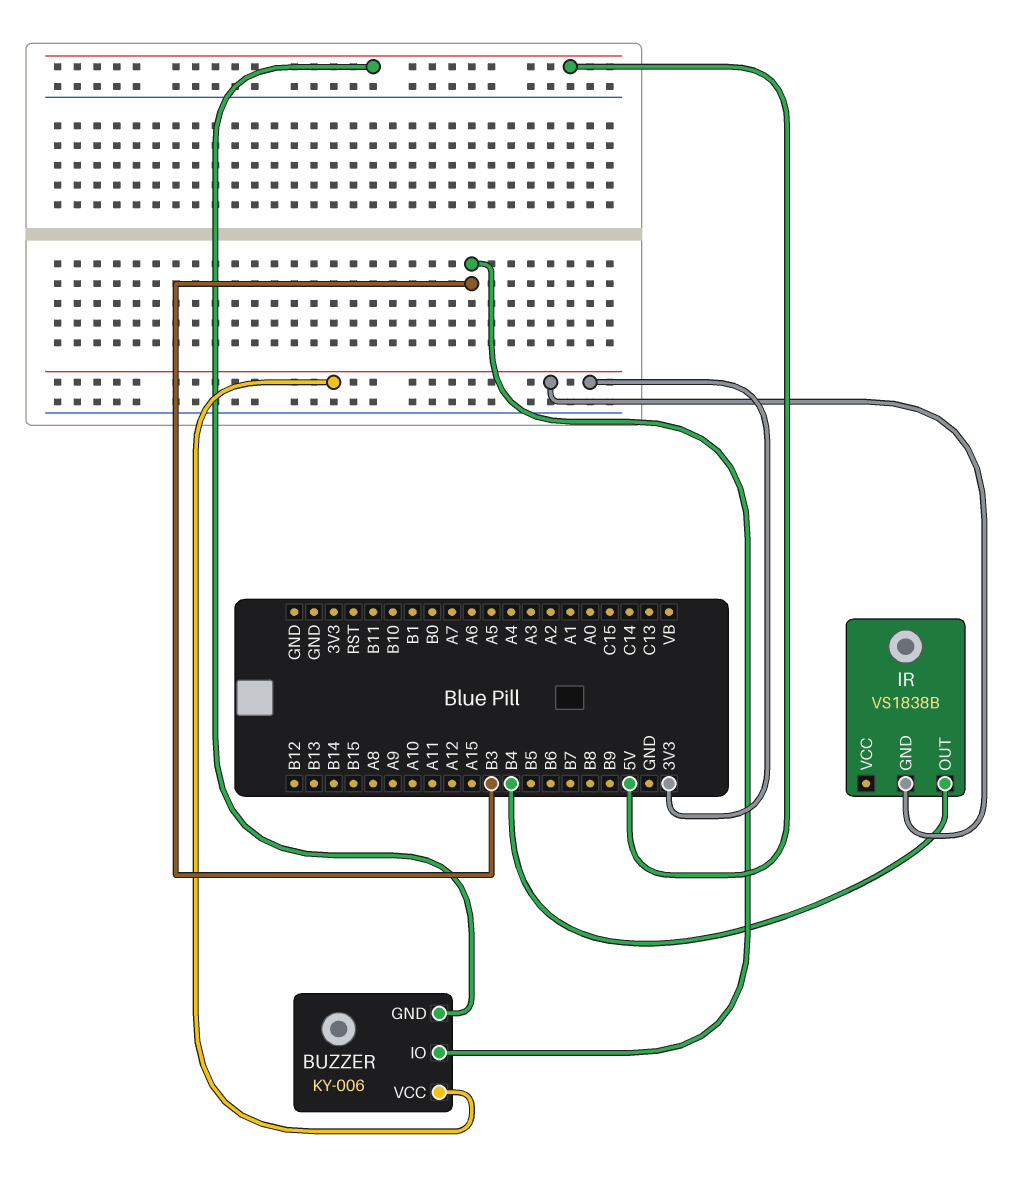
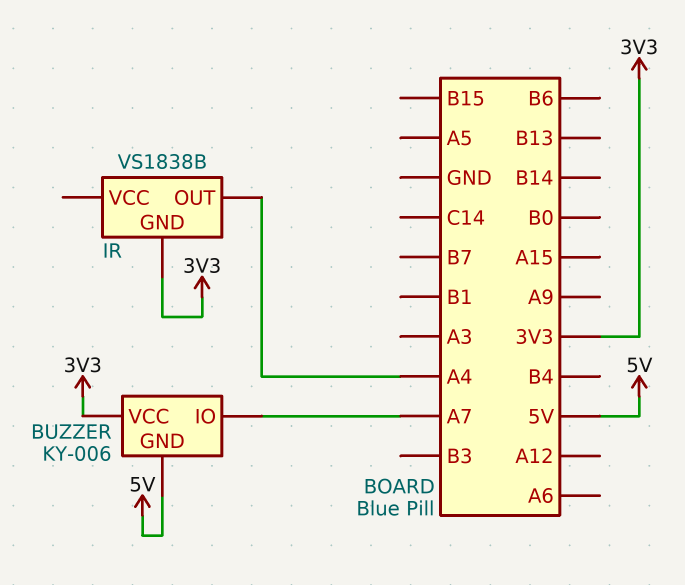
BUZZER pin IO: B3 -> A7
IR pin OUT: B4 -> A4

